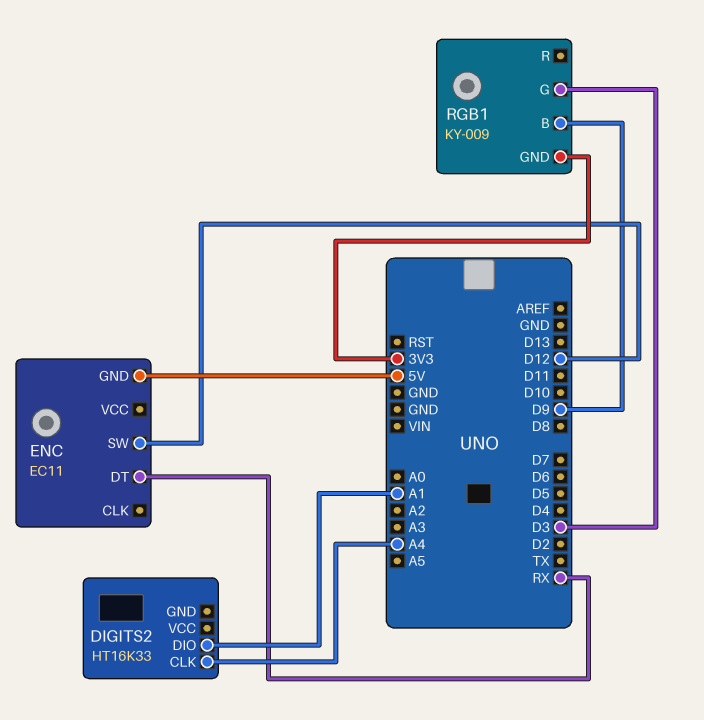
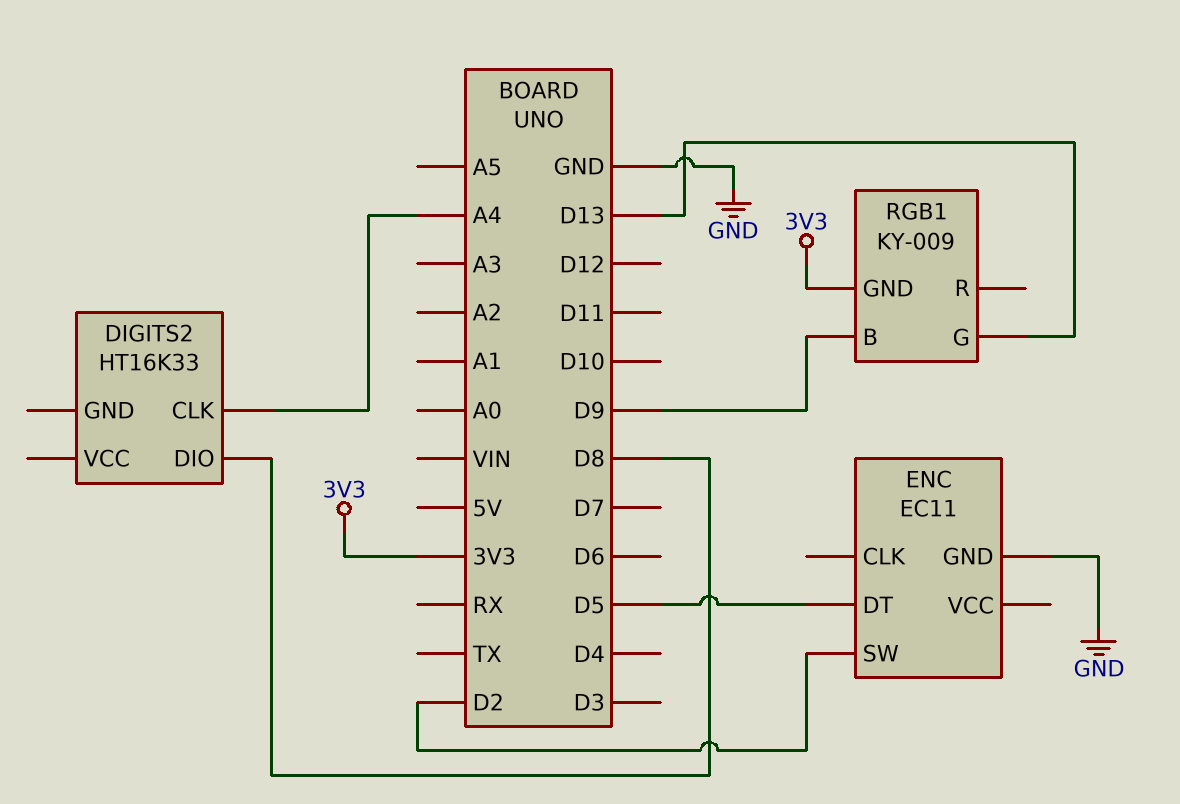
DIGITS2 pin DIO: A1 -> D8
ENC pin DT: RX -> D5
ENC pin GND: 5V -> GND
ENC pin SW: D12 -> D2
RGB1 pin G: D3 -> D13

